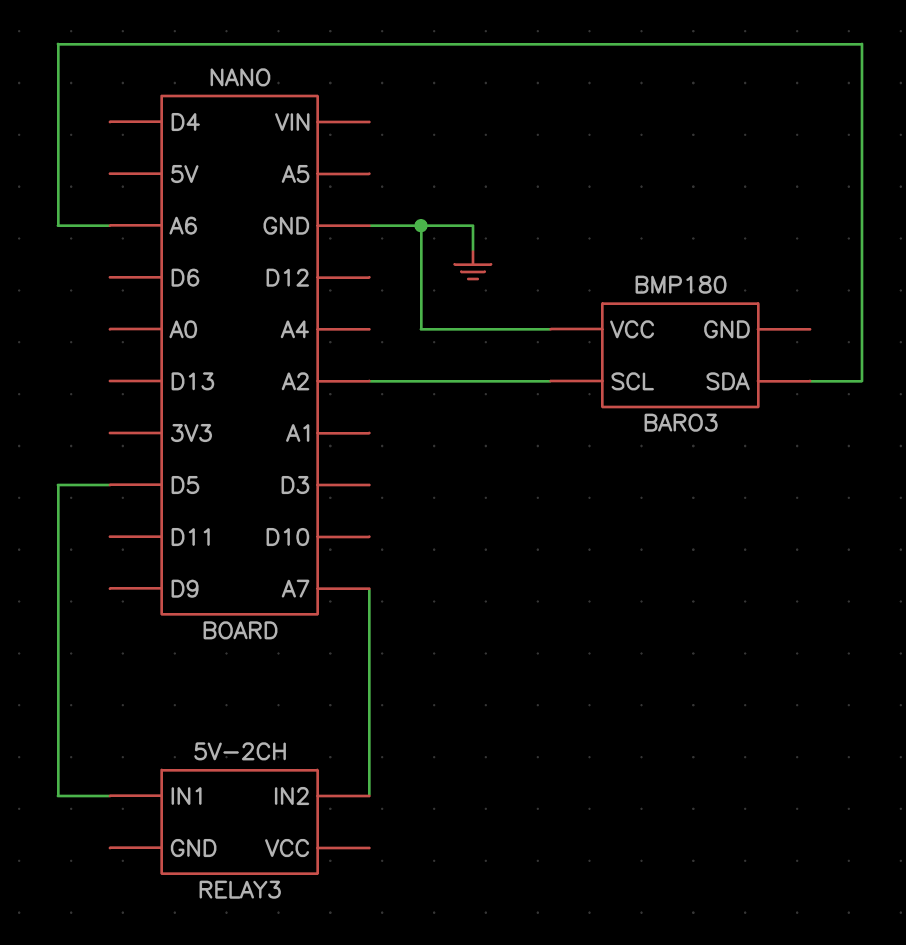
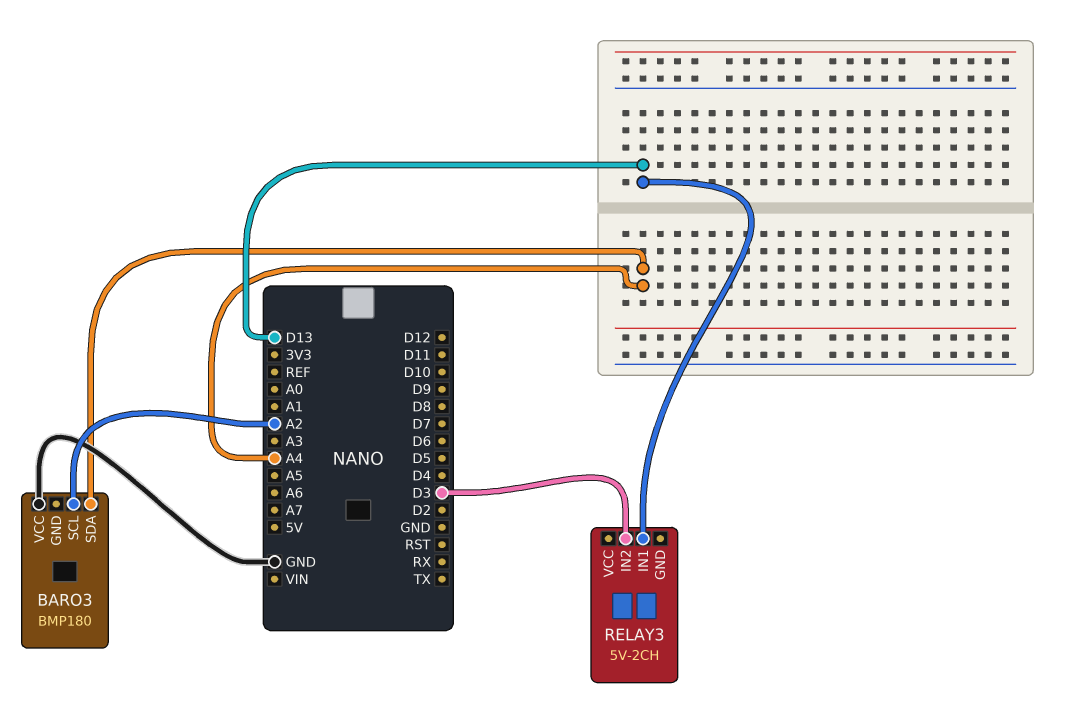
BARO3 pin SDA: A6 -> A4
RELAY3 pin IN1: D5 -> D13
RELAY3 pin IN2: A7 -> D3

